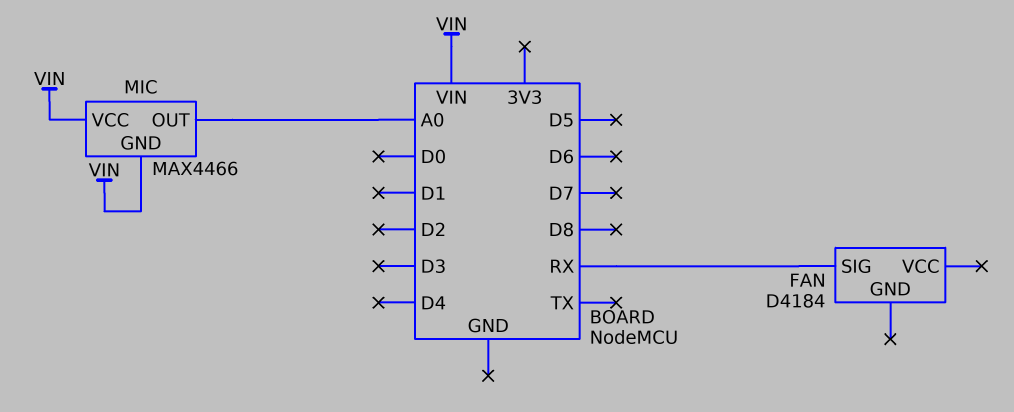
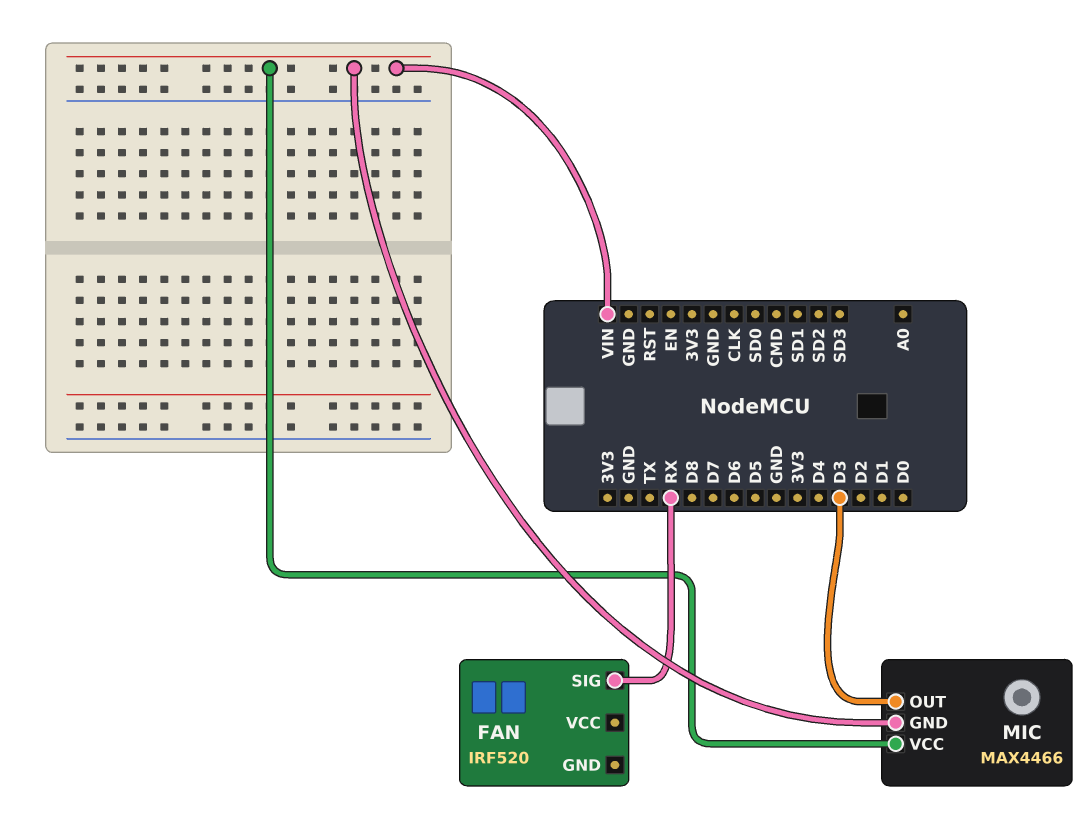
FAN: D4184 -> IRF520
MIC pin OUT: A0 -> D3

